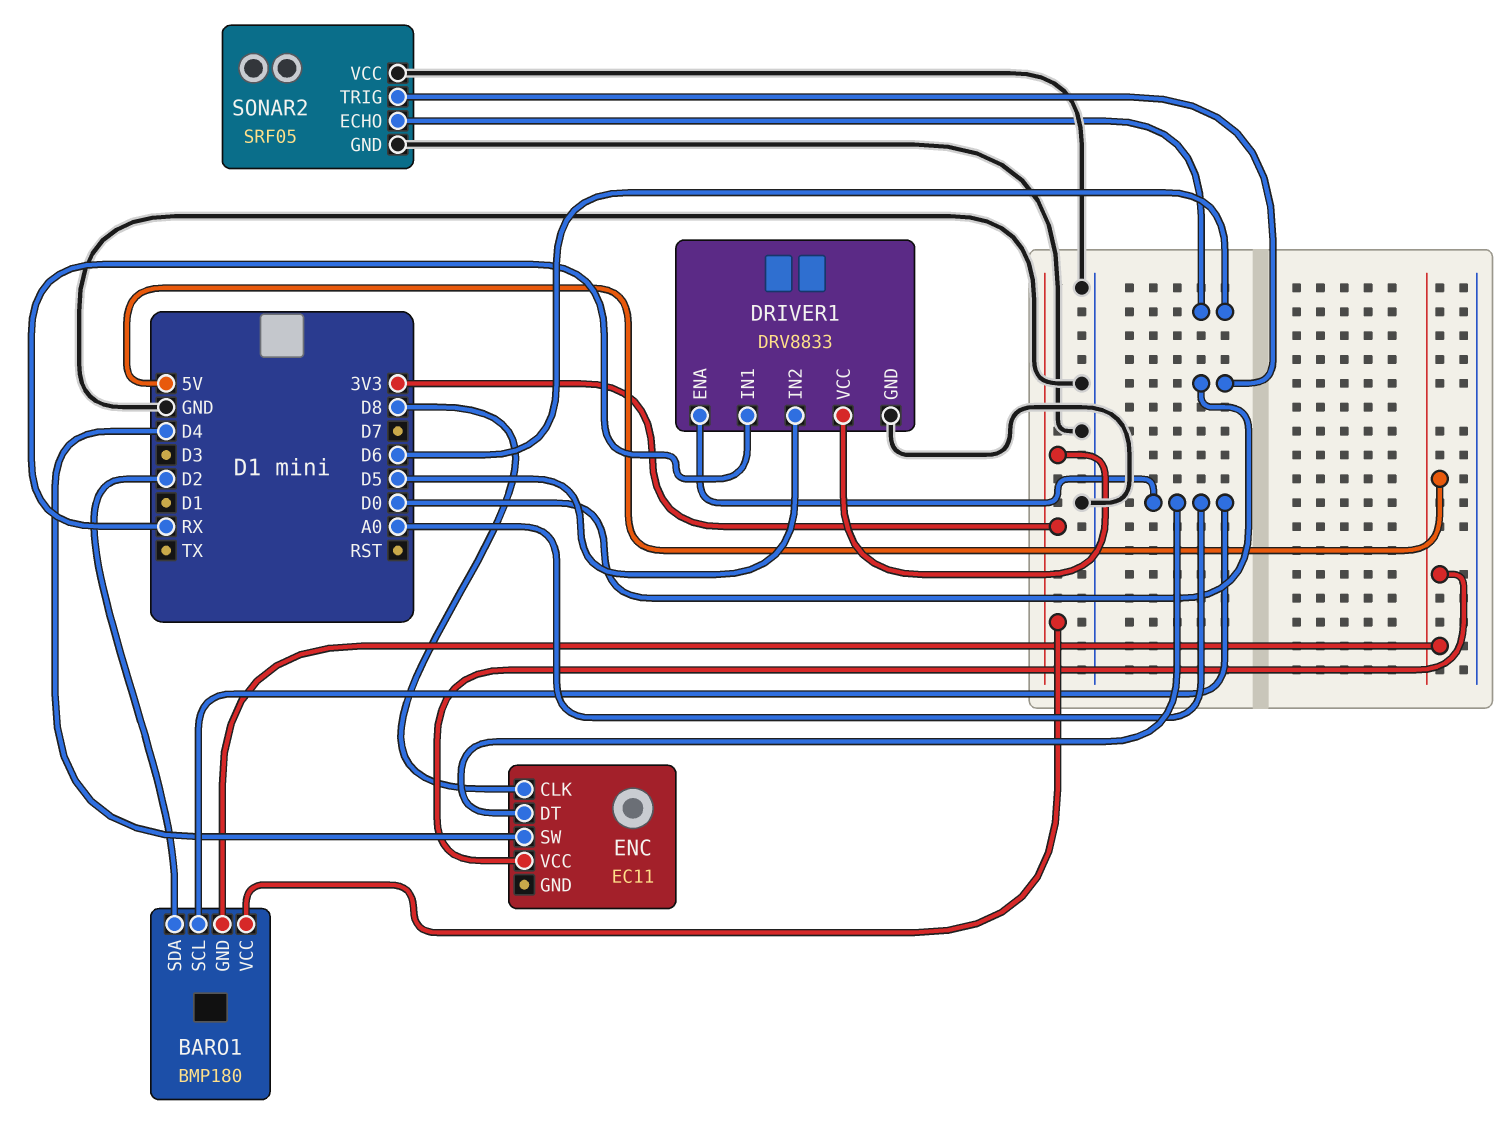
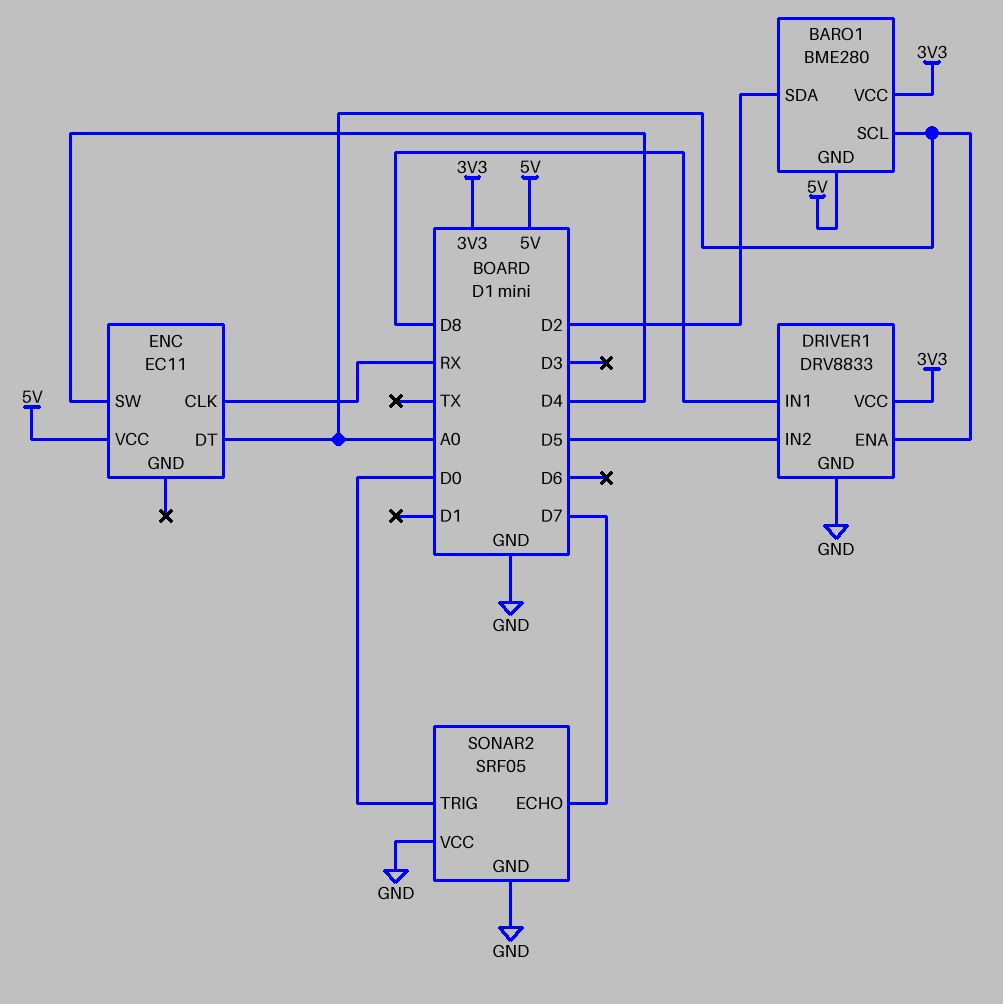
BARO1: BMP180 -> BME280
DRIVER1 pin IN1: RX -> D8
ENC pin CLK: D8 -> RX
SONAR2 pin ECHO: D6 -> D7

